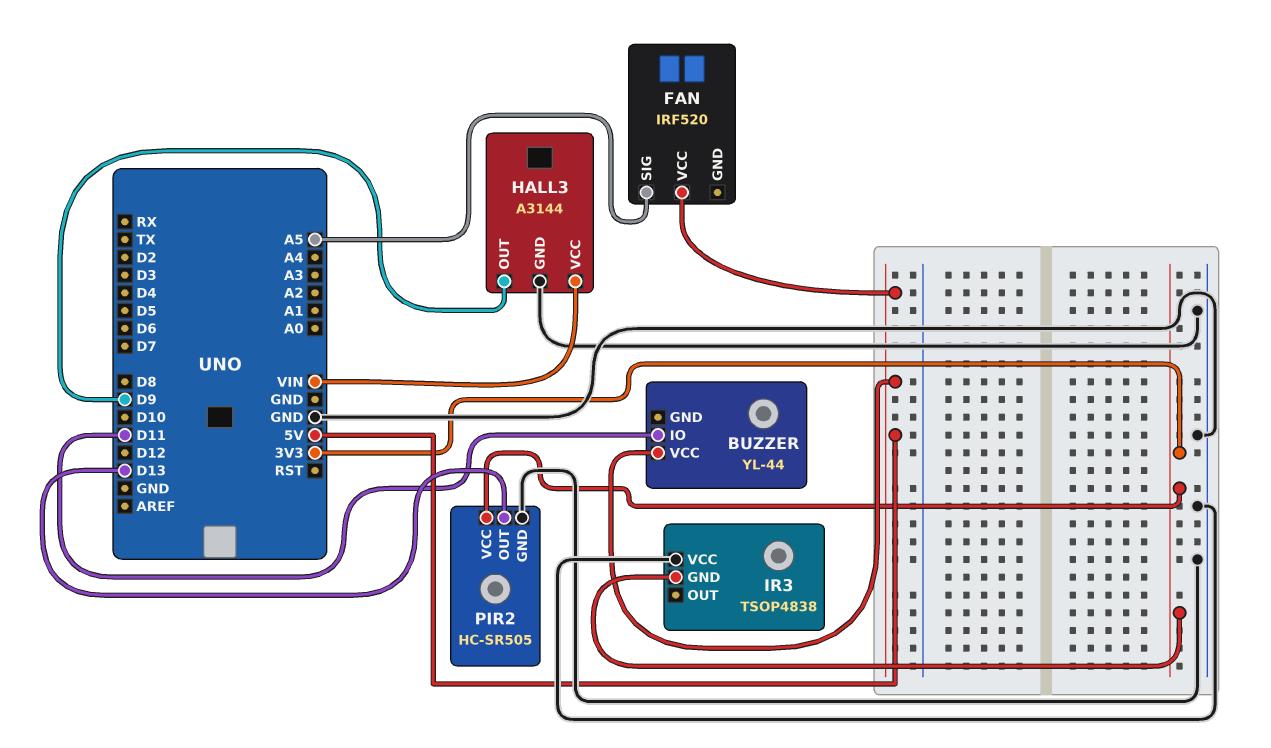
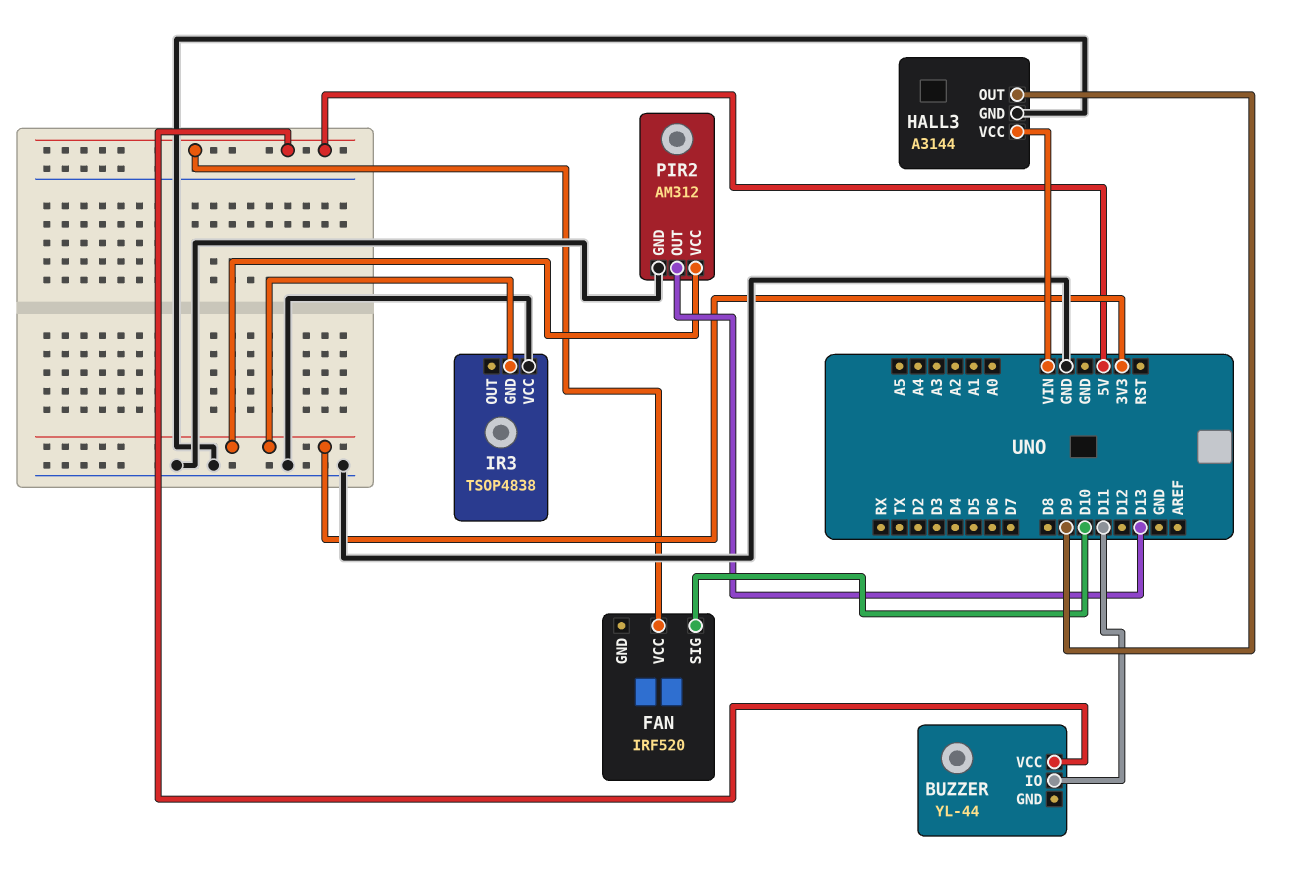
FAN pin SIG: A5 -> D10
PIR2: HC-SR505 -> AM312

